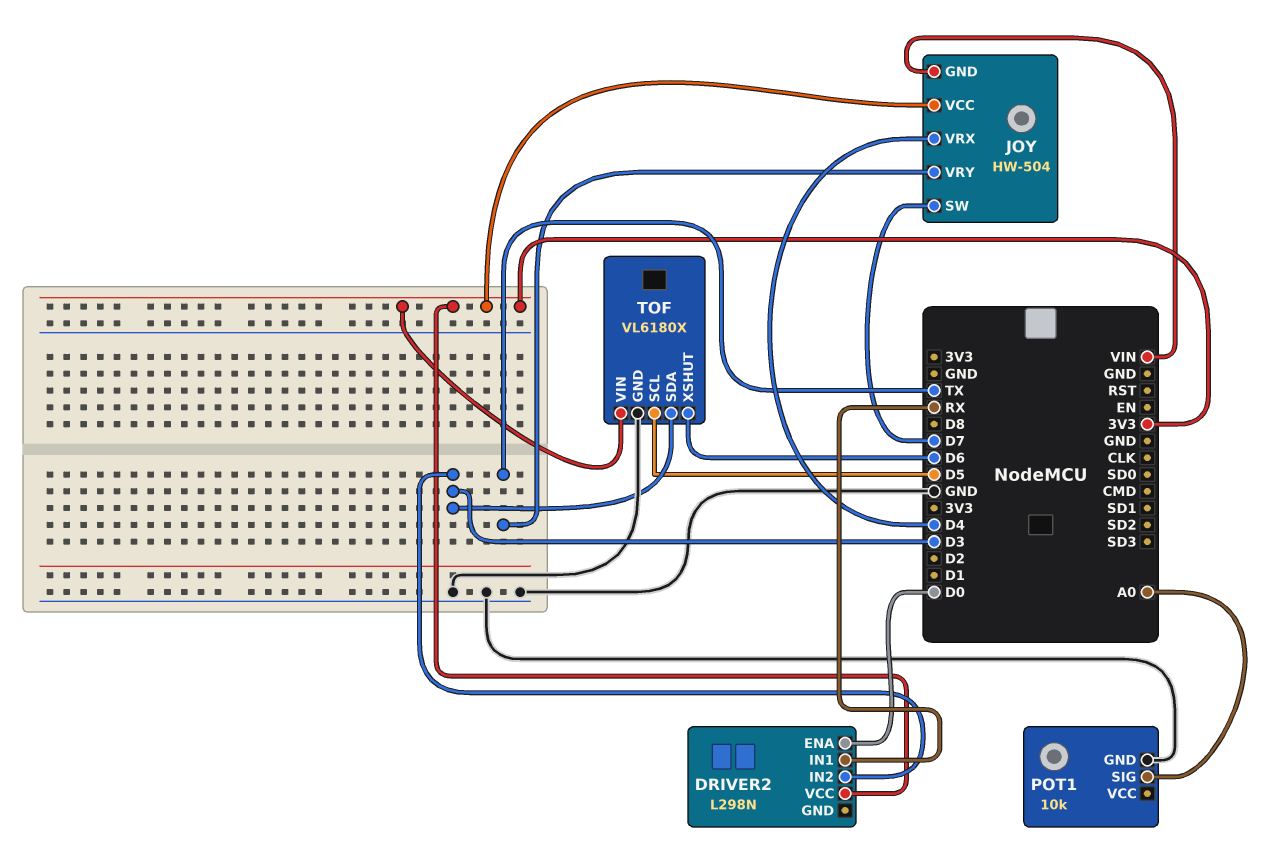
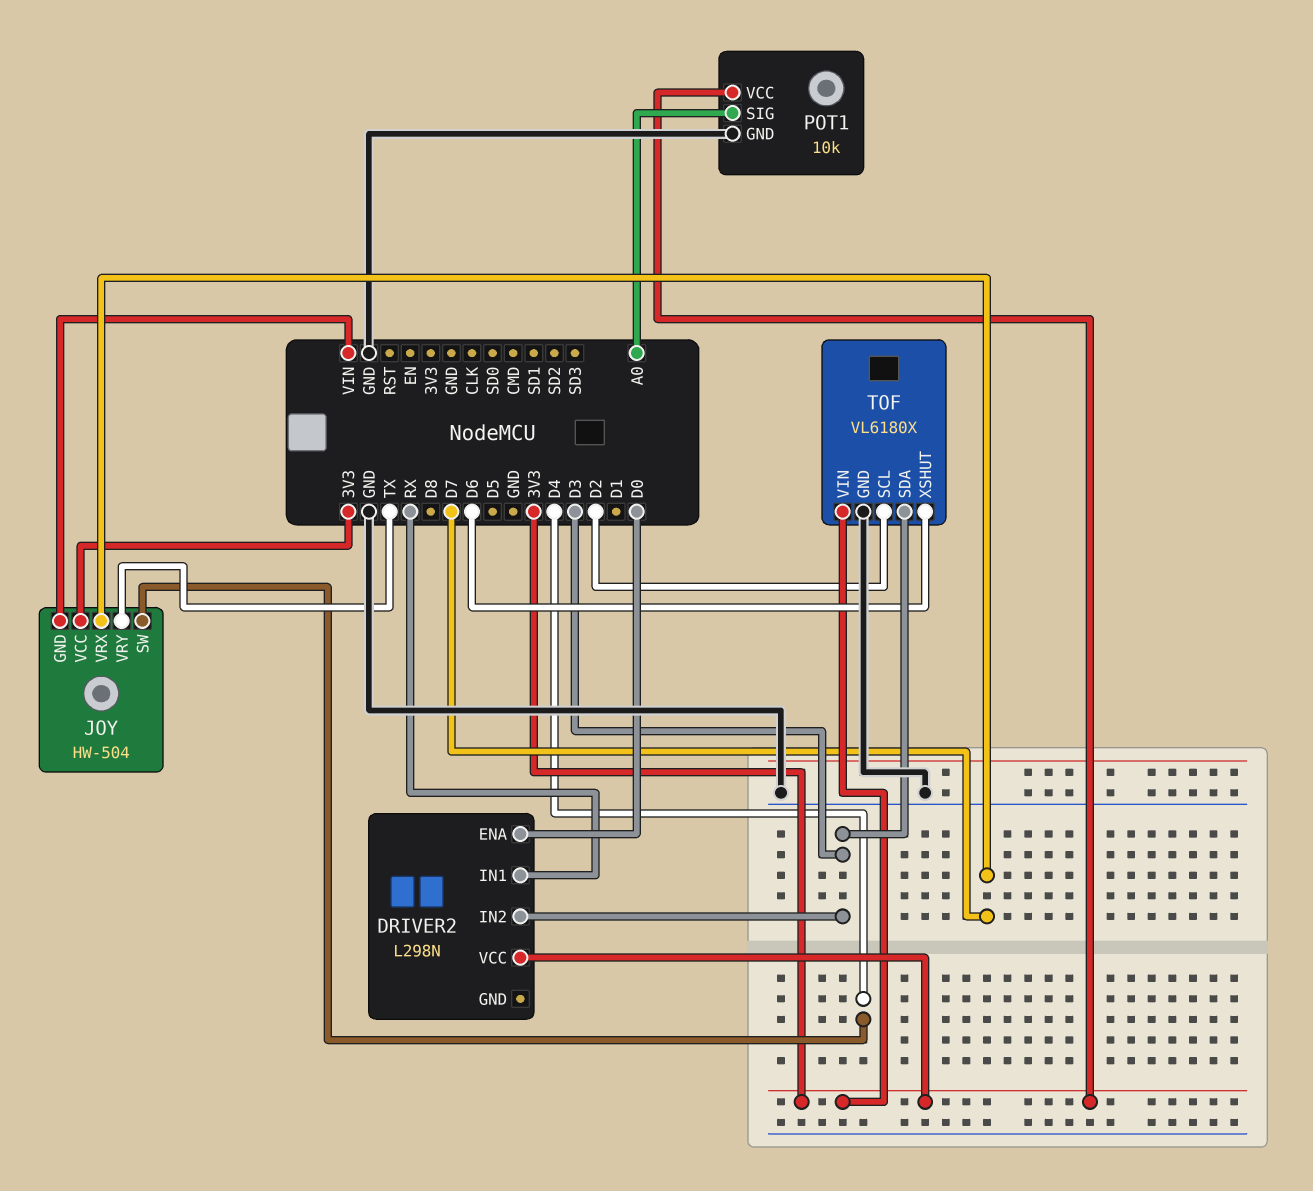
JOY pin SW: D7 -> D4
JOY pin VRX: D4 -> D7
POT1 pin VCC: none -> 3V3
TOF pin SCL: D5 -> D2

